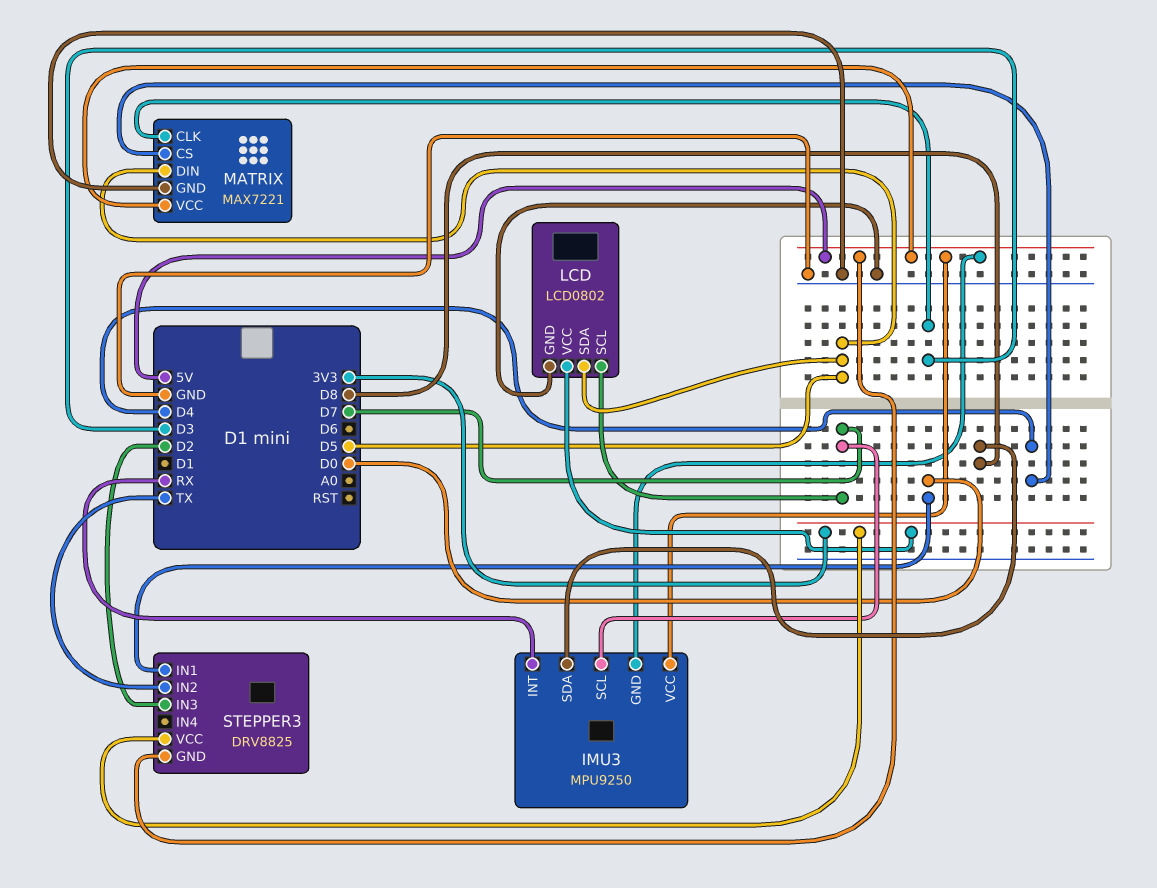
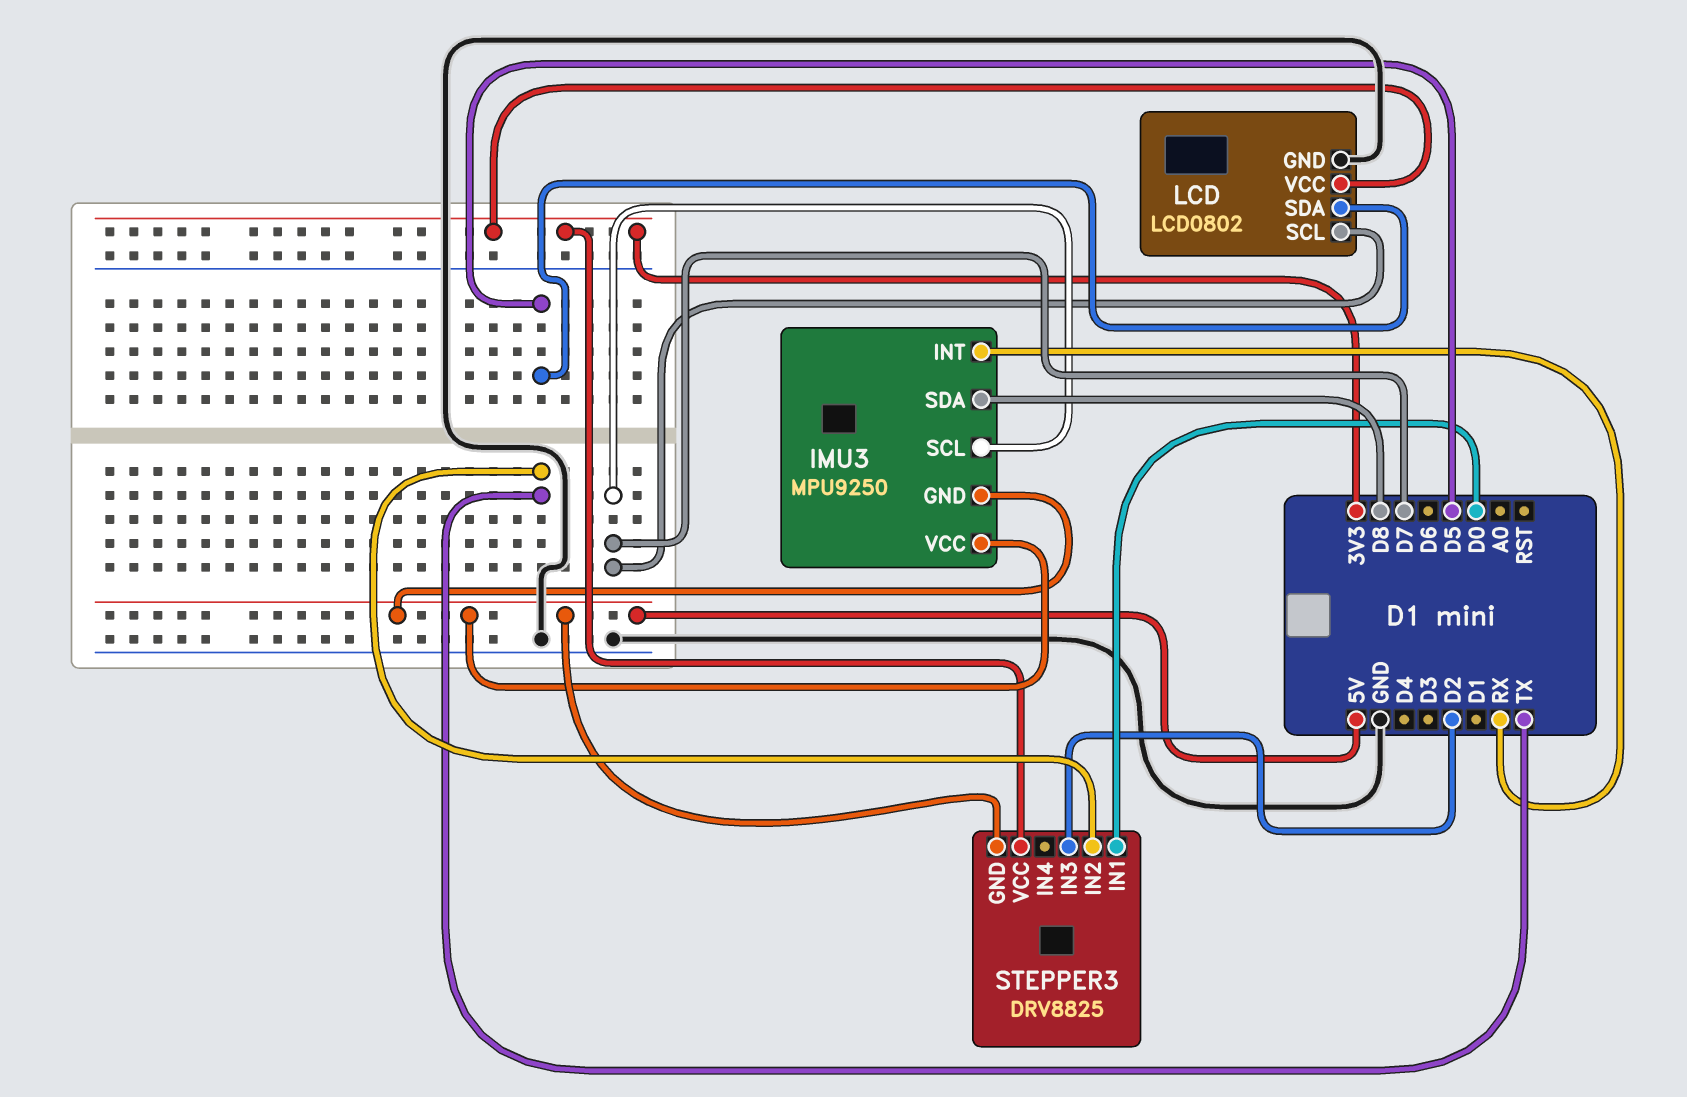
MATRIX: MAX7221 -> none
MATRIX pin CLK: D3 -> none
MATRIX pin CS: D4 -> none
MATRIX pin DIN: D5 -> none
MATRIX pin GND: GND -> none
MATRIX pin VCC: 5V -> none

